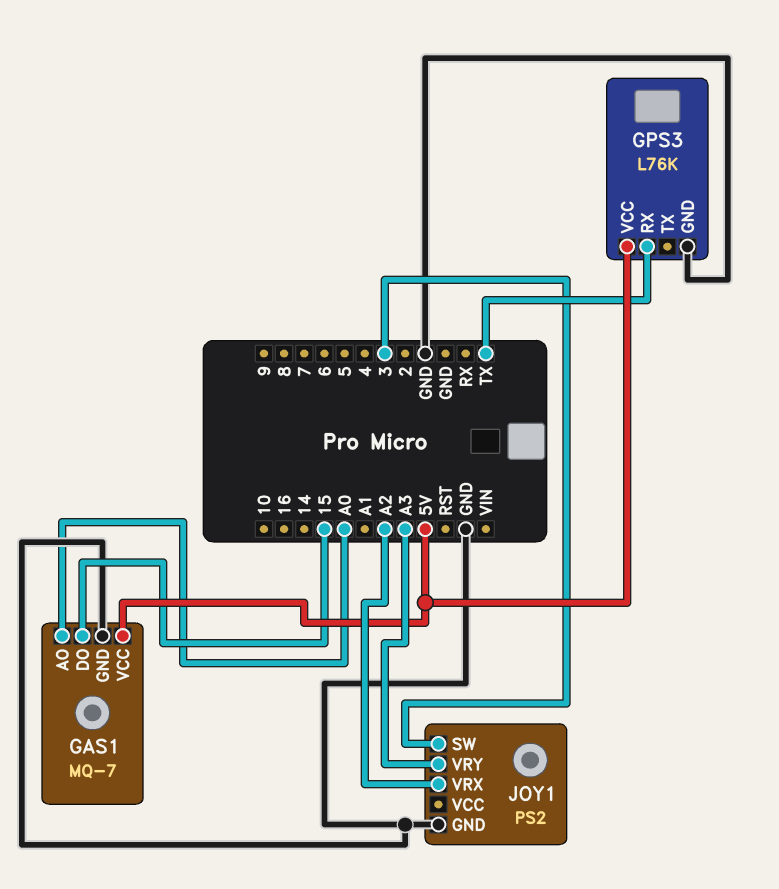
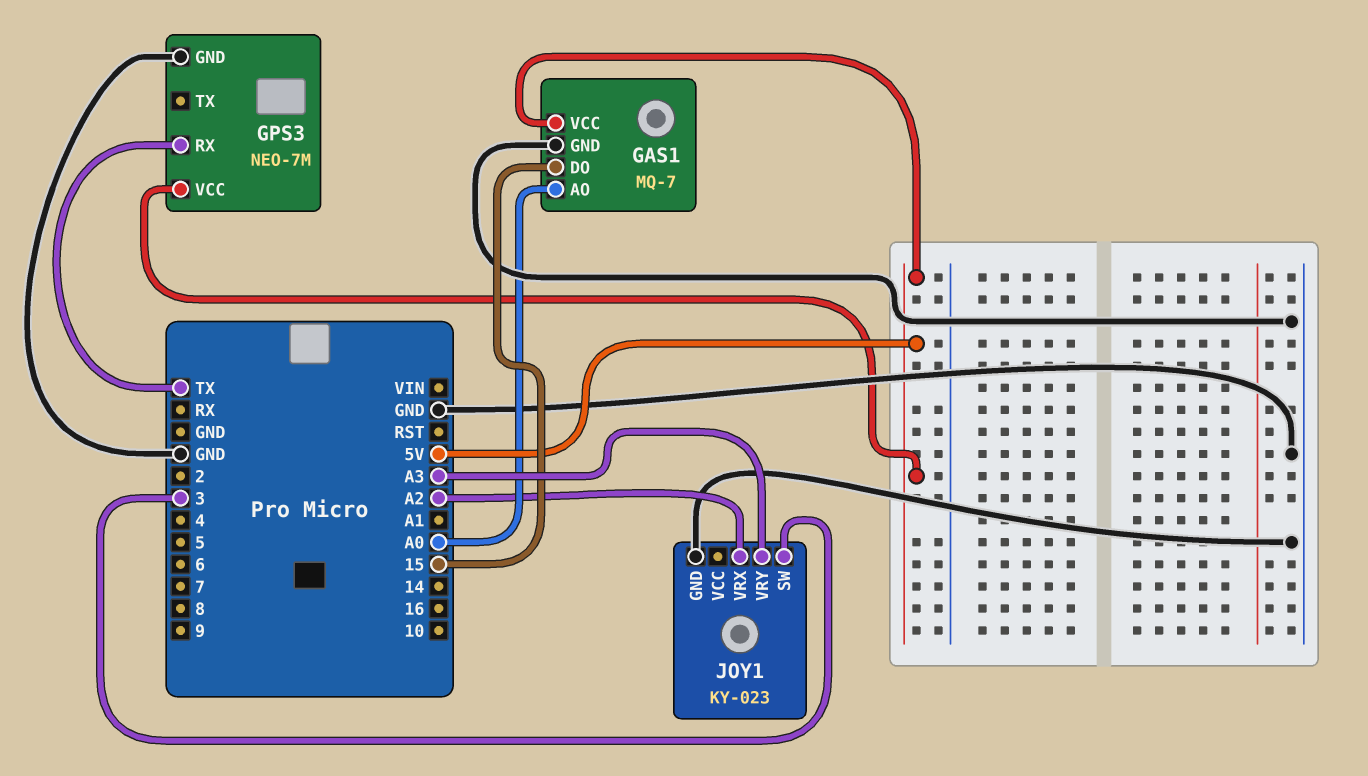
GPS3: L76K -> NEO-7M
JOY1: PS2 -> KY-023

